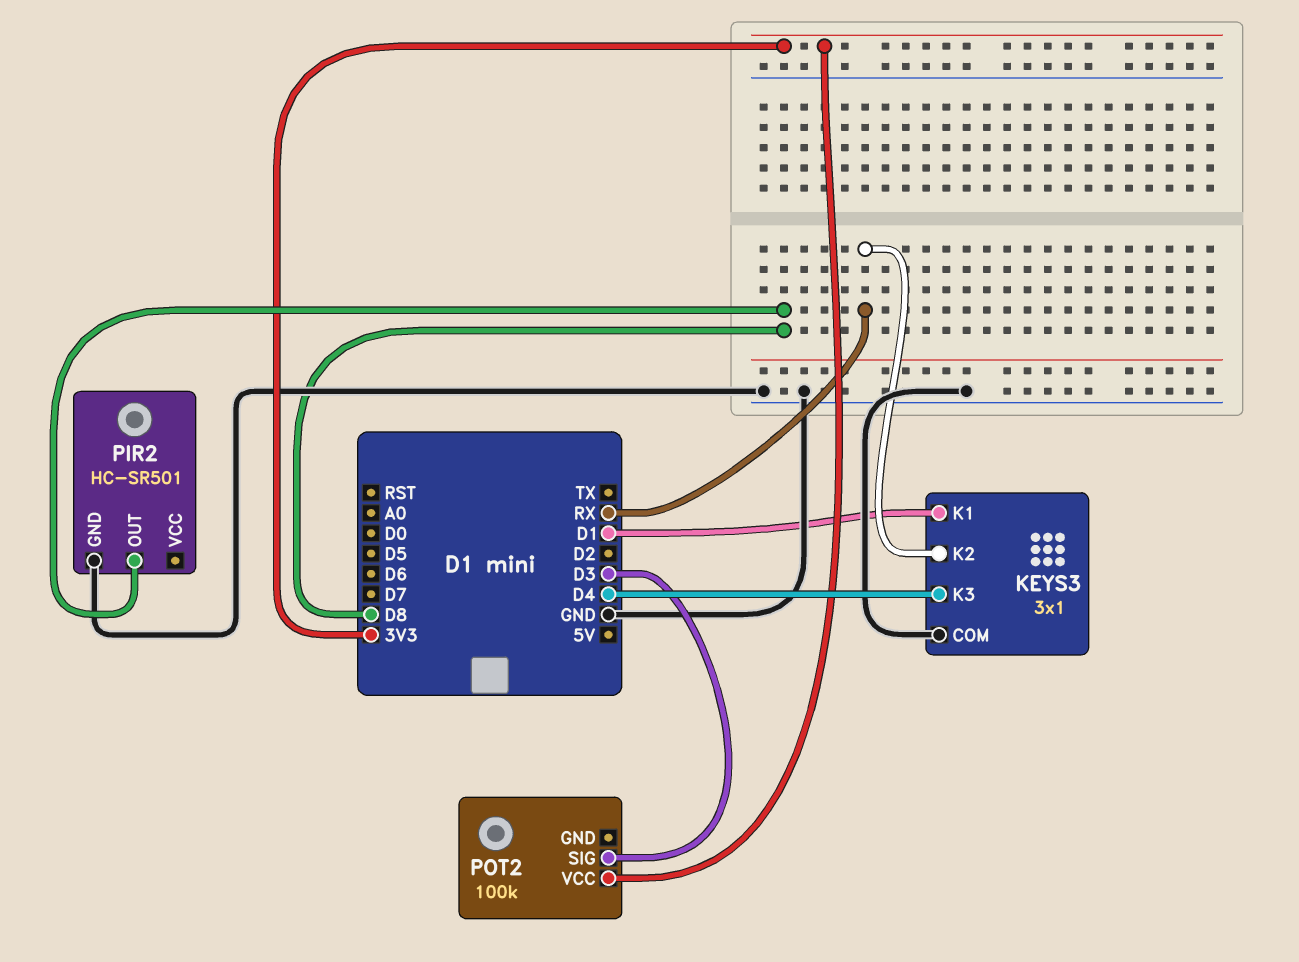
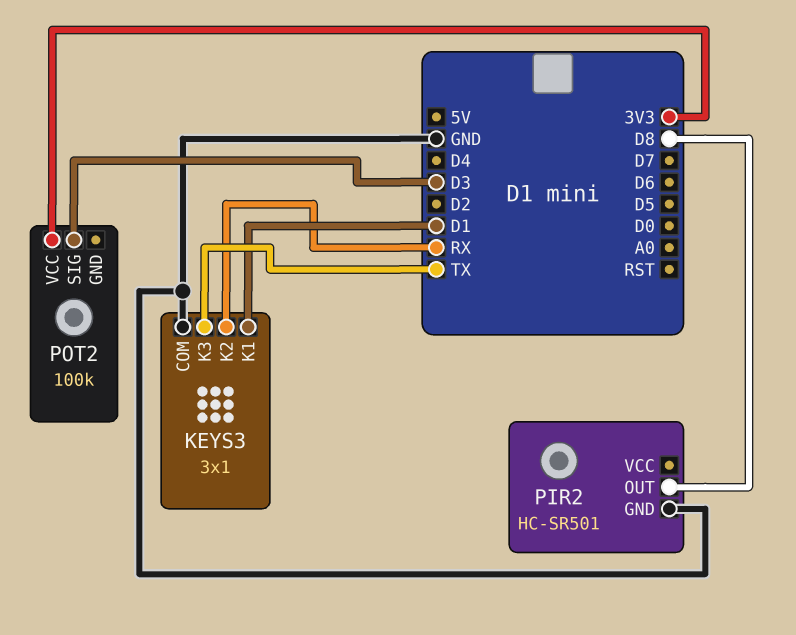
KEYS3 pin K3: D4 -> TX

